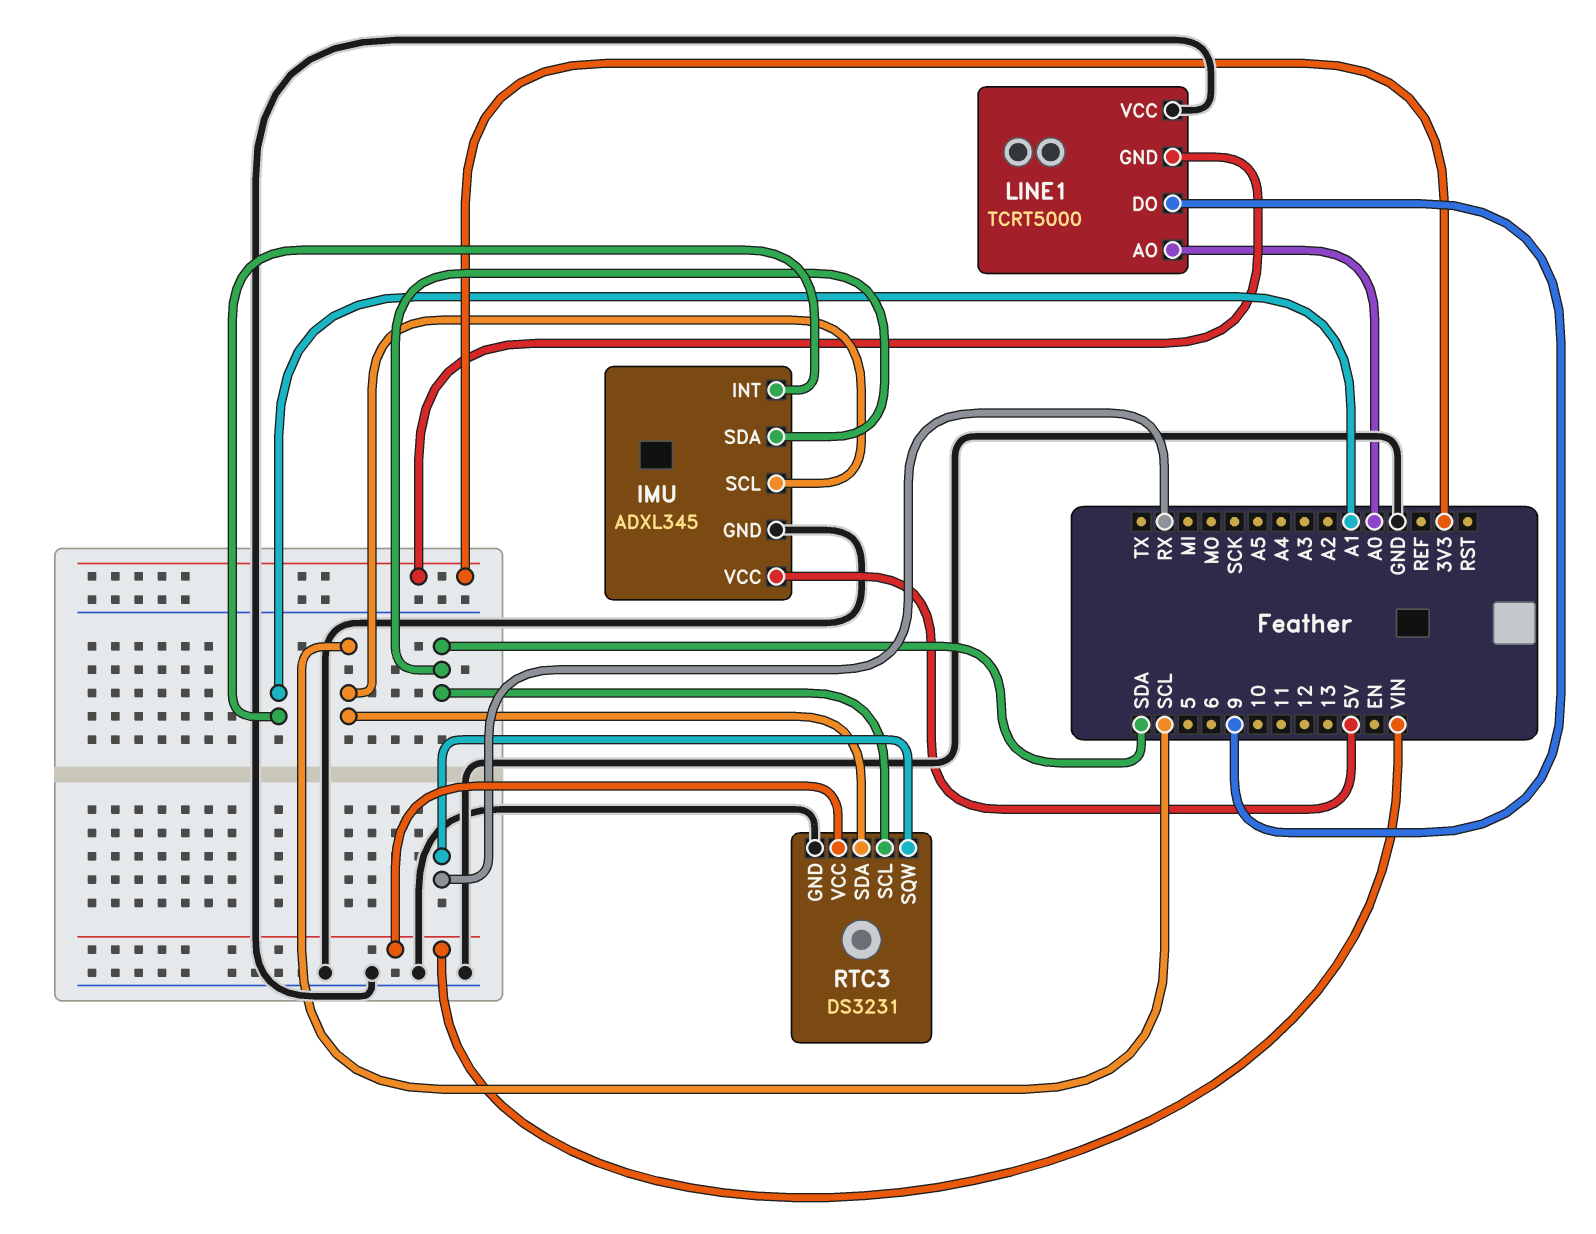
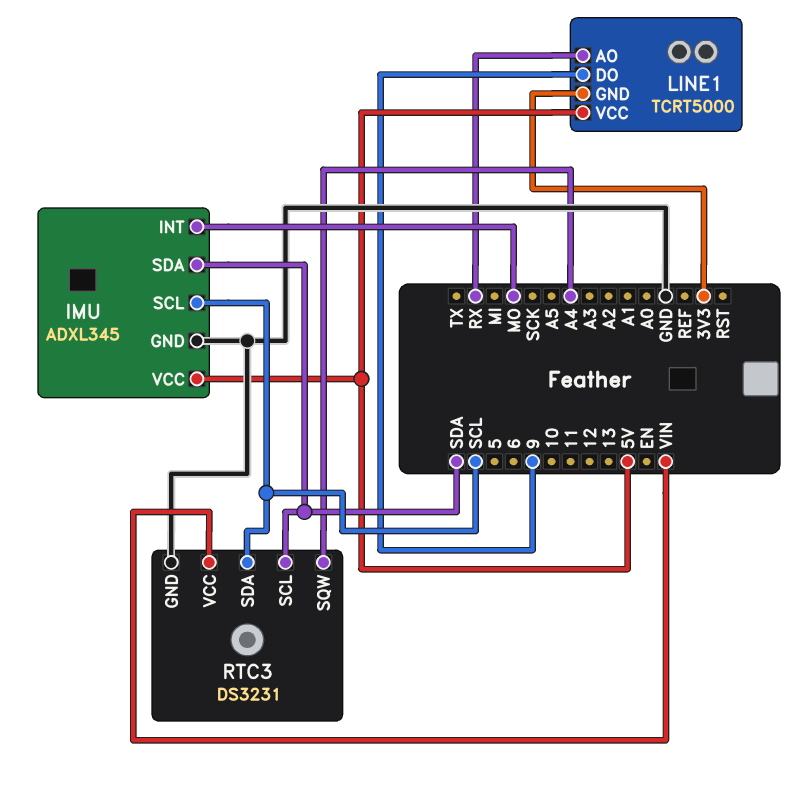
IMU pin INT: A1 -> MO
LINE1 pin AO: A0 -> RX
LINE1 pin VCC: GND -> 5V
RTC3 pin SQW: RX -> A4

